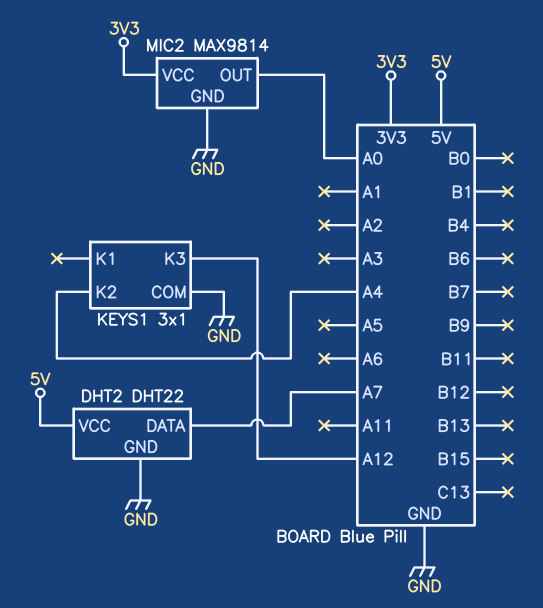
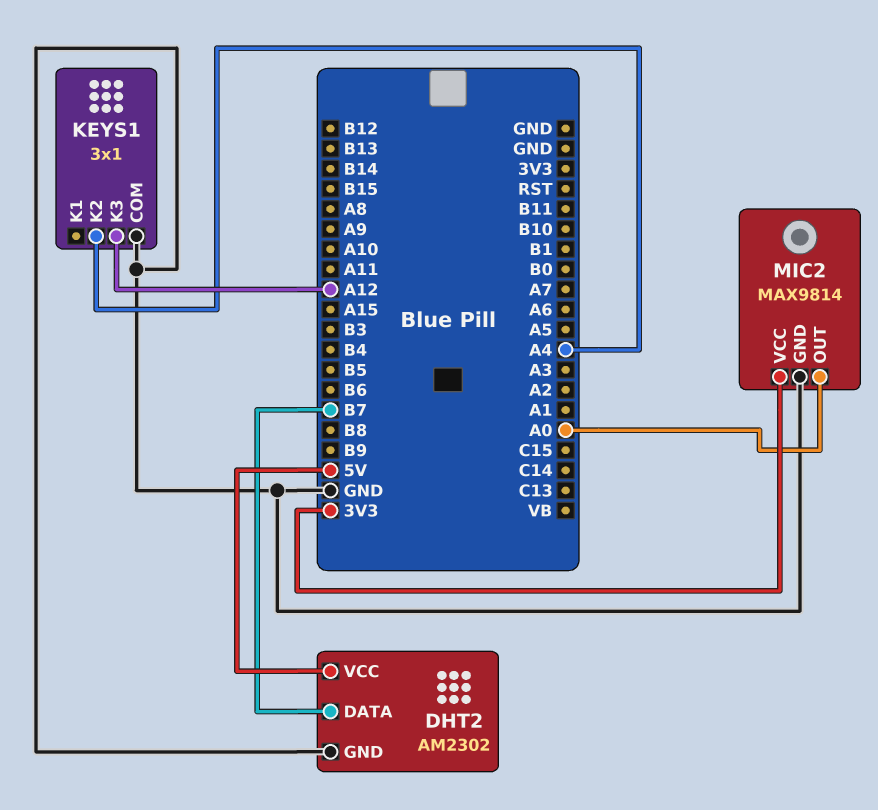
DHT2: DHT22 -> AM2302
DHT2 pin DATA: A7 -> B7

